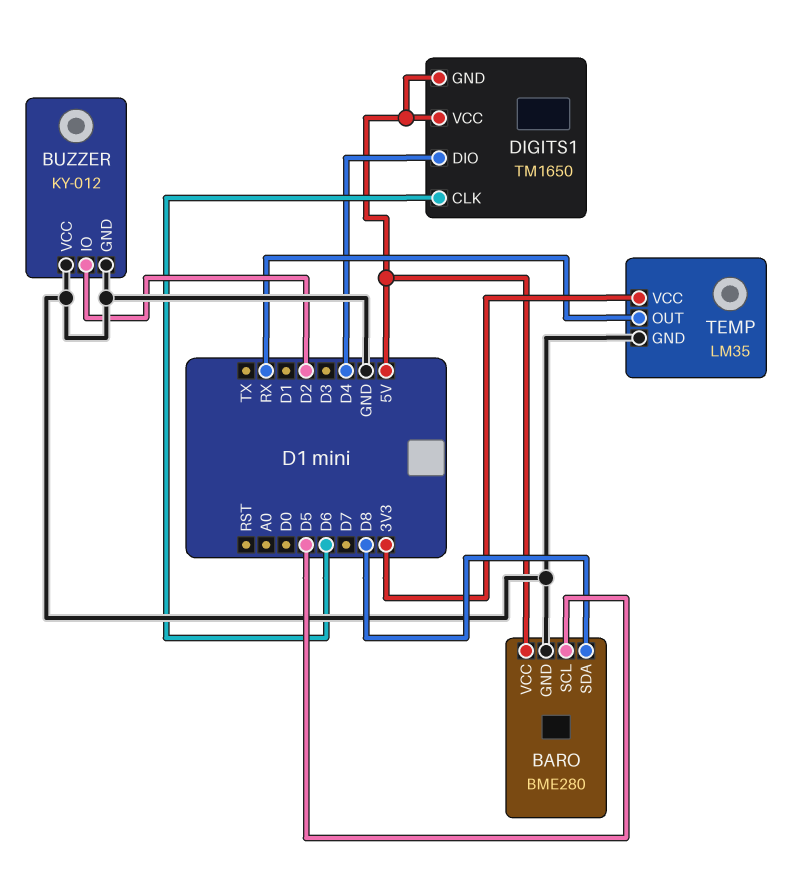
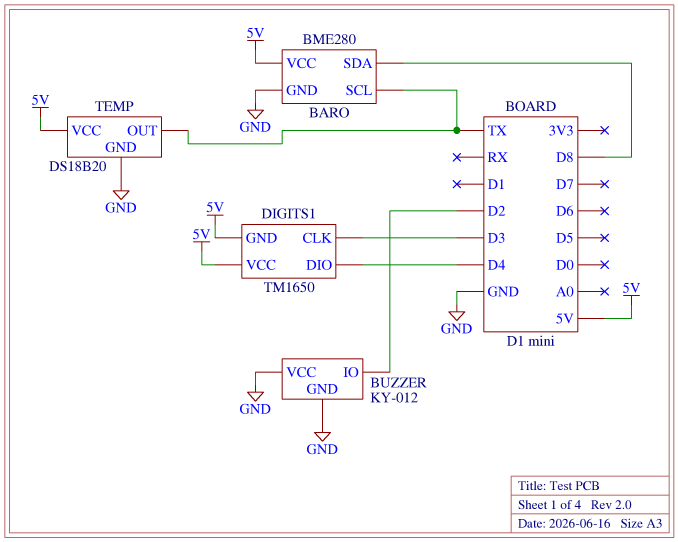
BARO pin SCL: D5 -> TX
DIGITS1 pin CLK: D6 -> D3
TEMP: LM35 -> DS18B20
TEMP pin OUT: RX -> TX
TEMP pin VCC: 3V3 -> 5V

